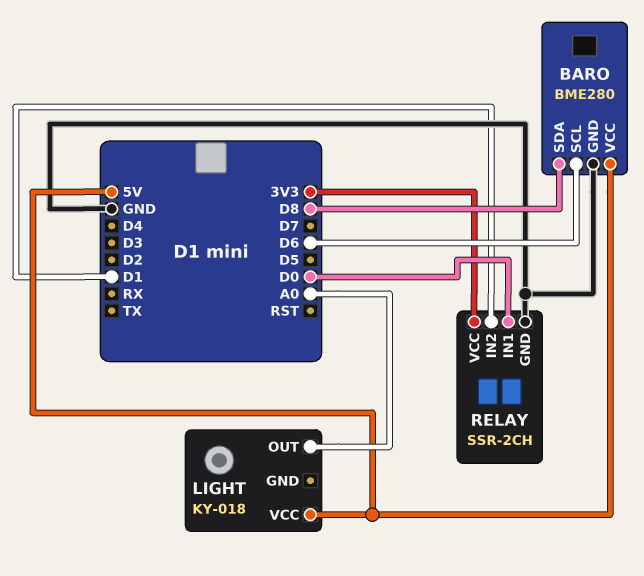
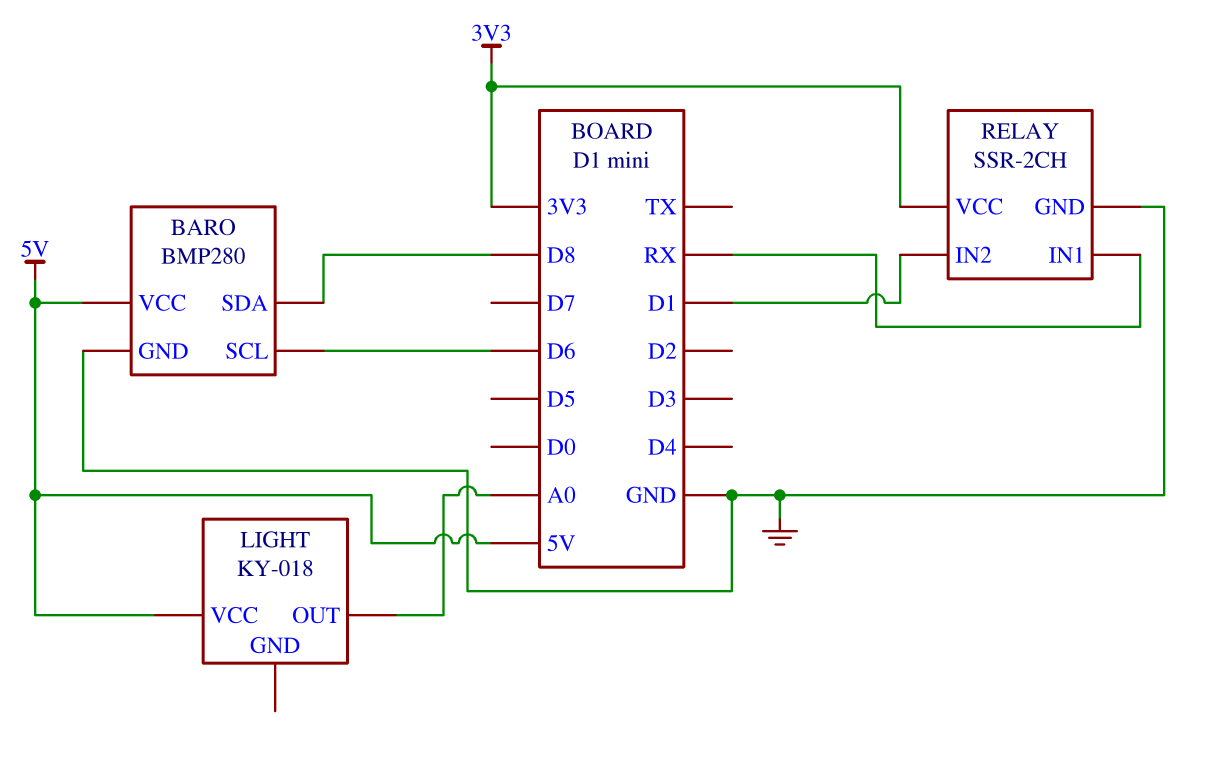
BARO: BME280 -> BMP280
RELAY pin IN1: D0 -> RX

